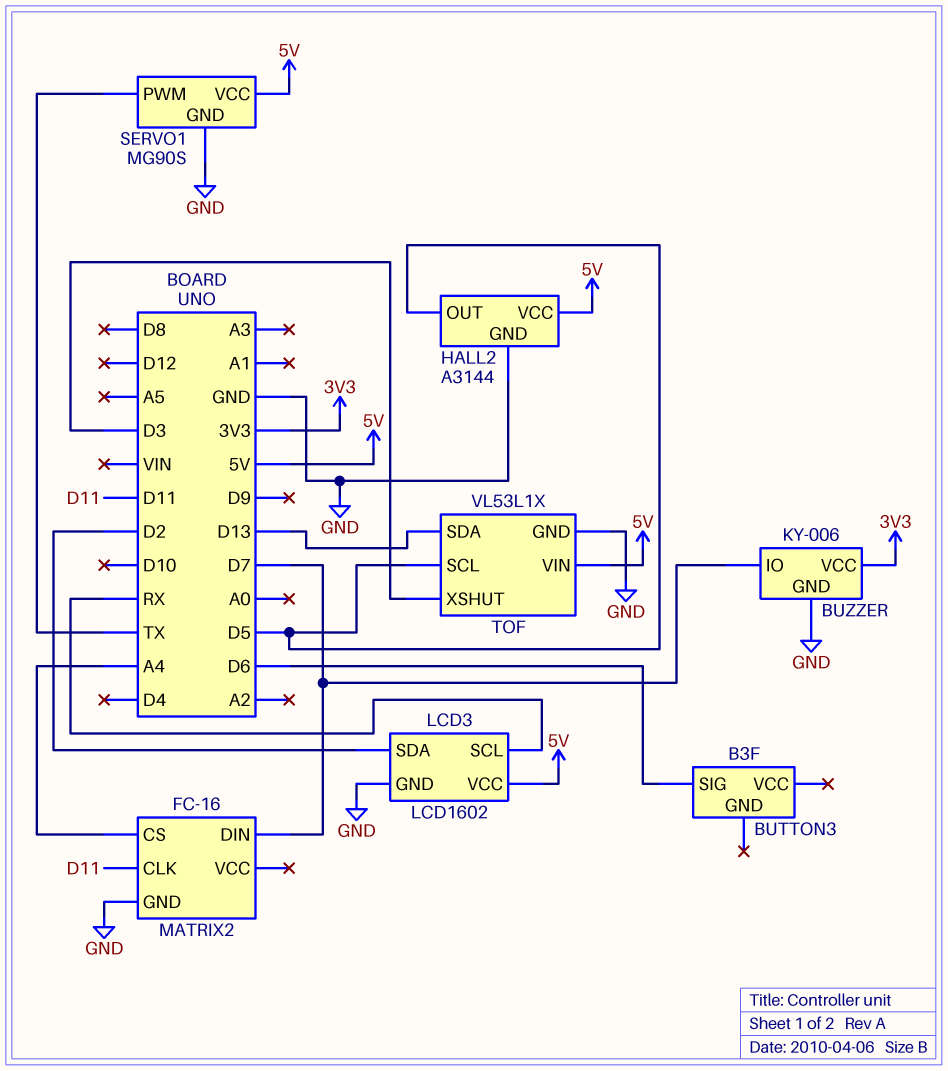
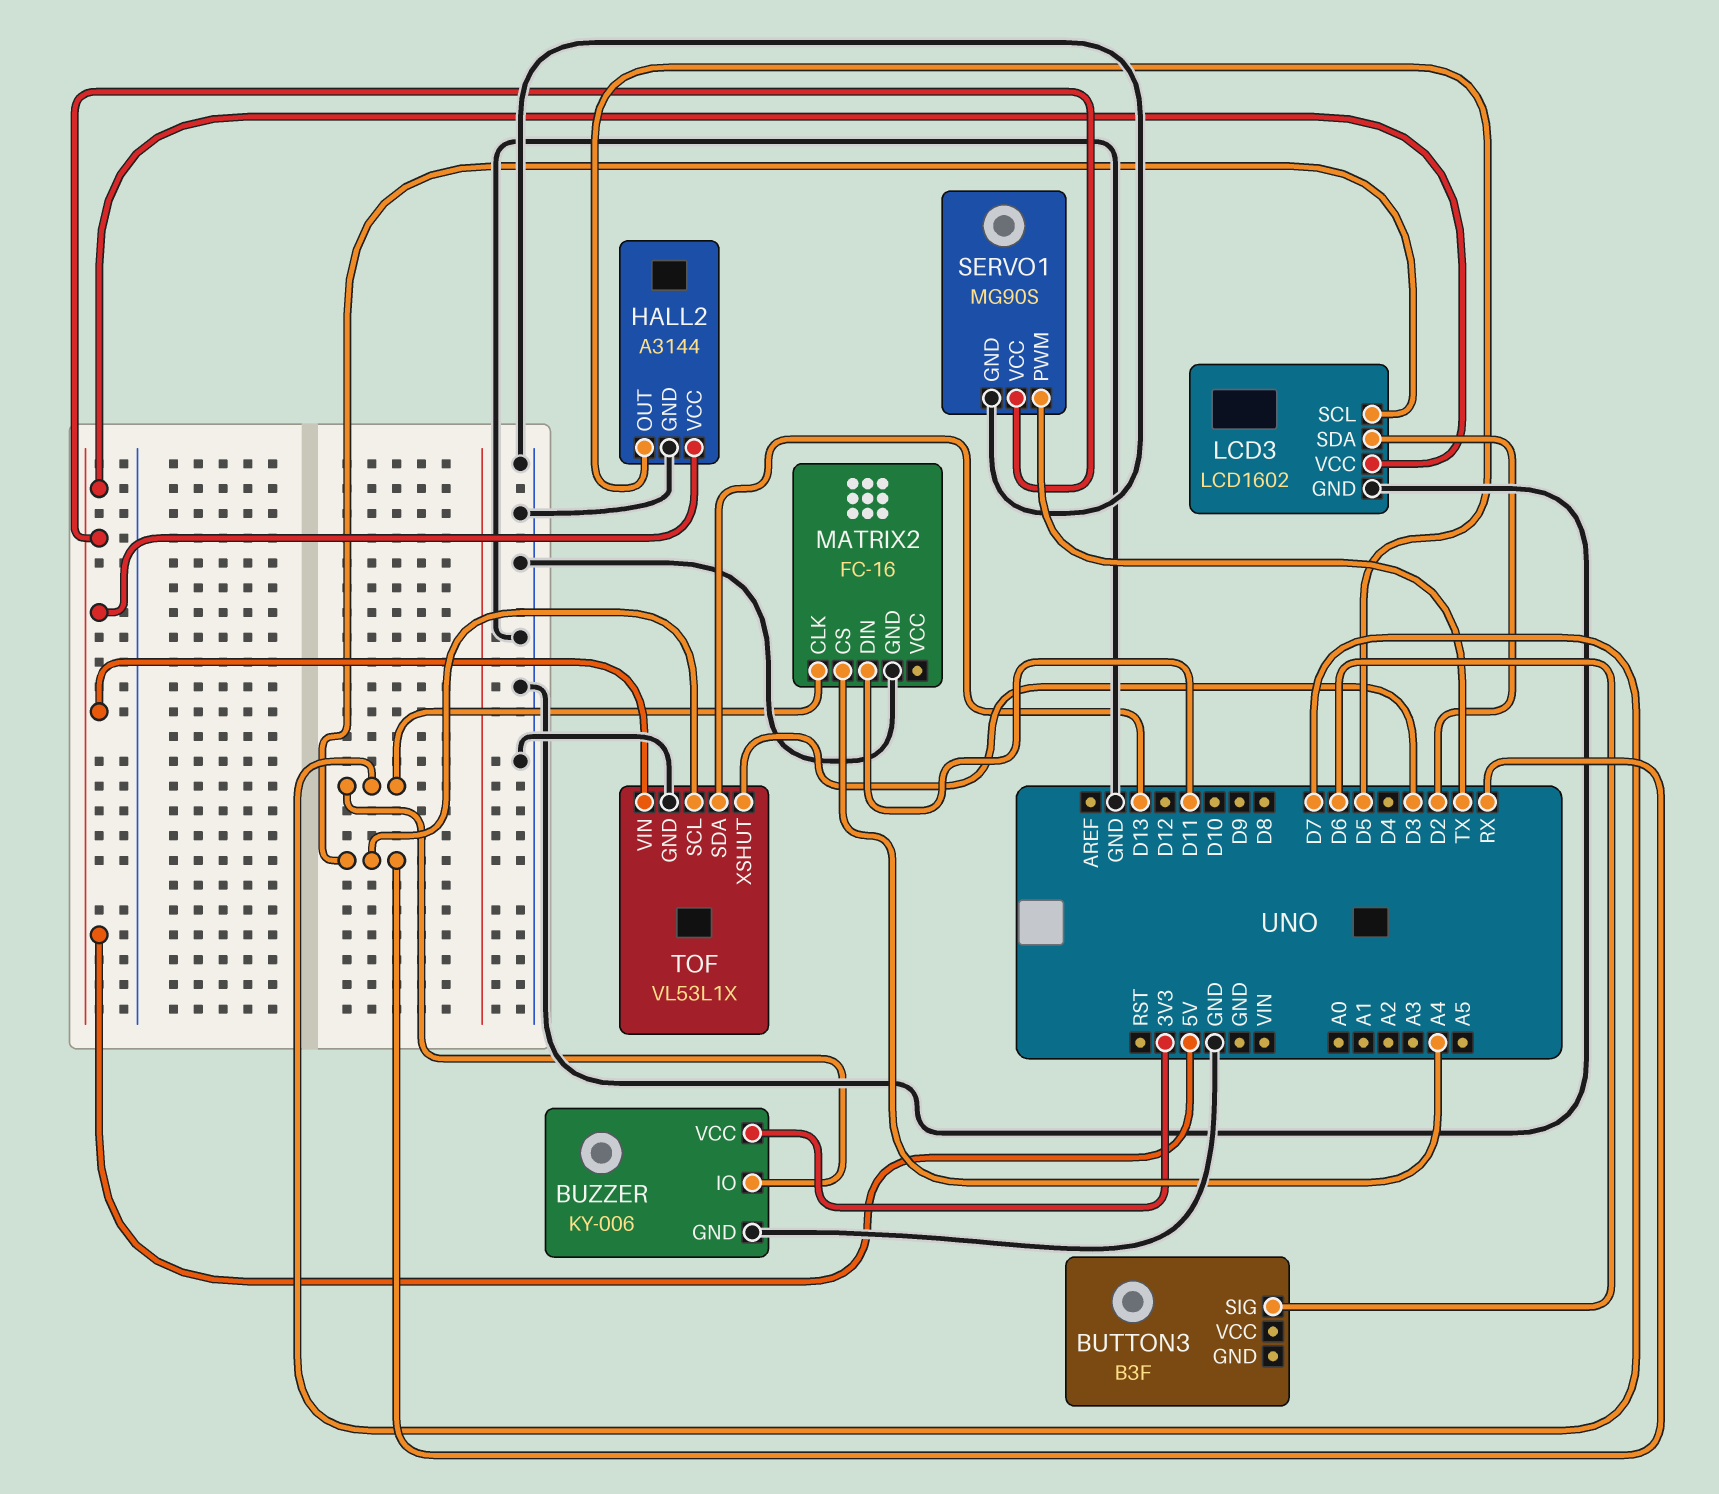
MATRIX2 pin CLK: D11 -> D7
MATRIX2 pin DIN: D7 -> D11
TOF pin SCL: D5 -> RX

